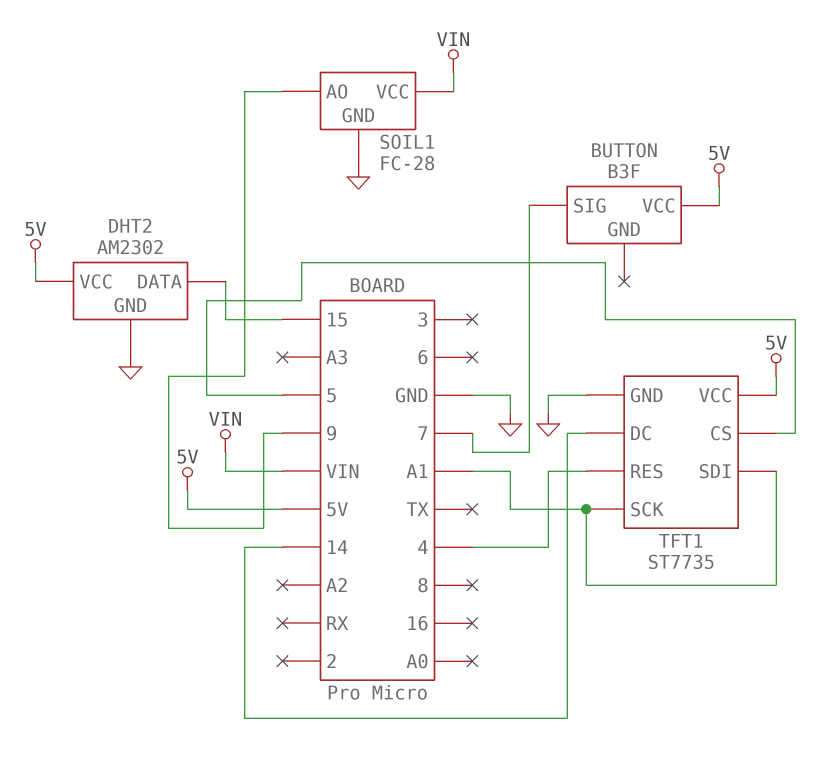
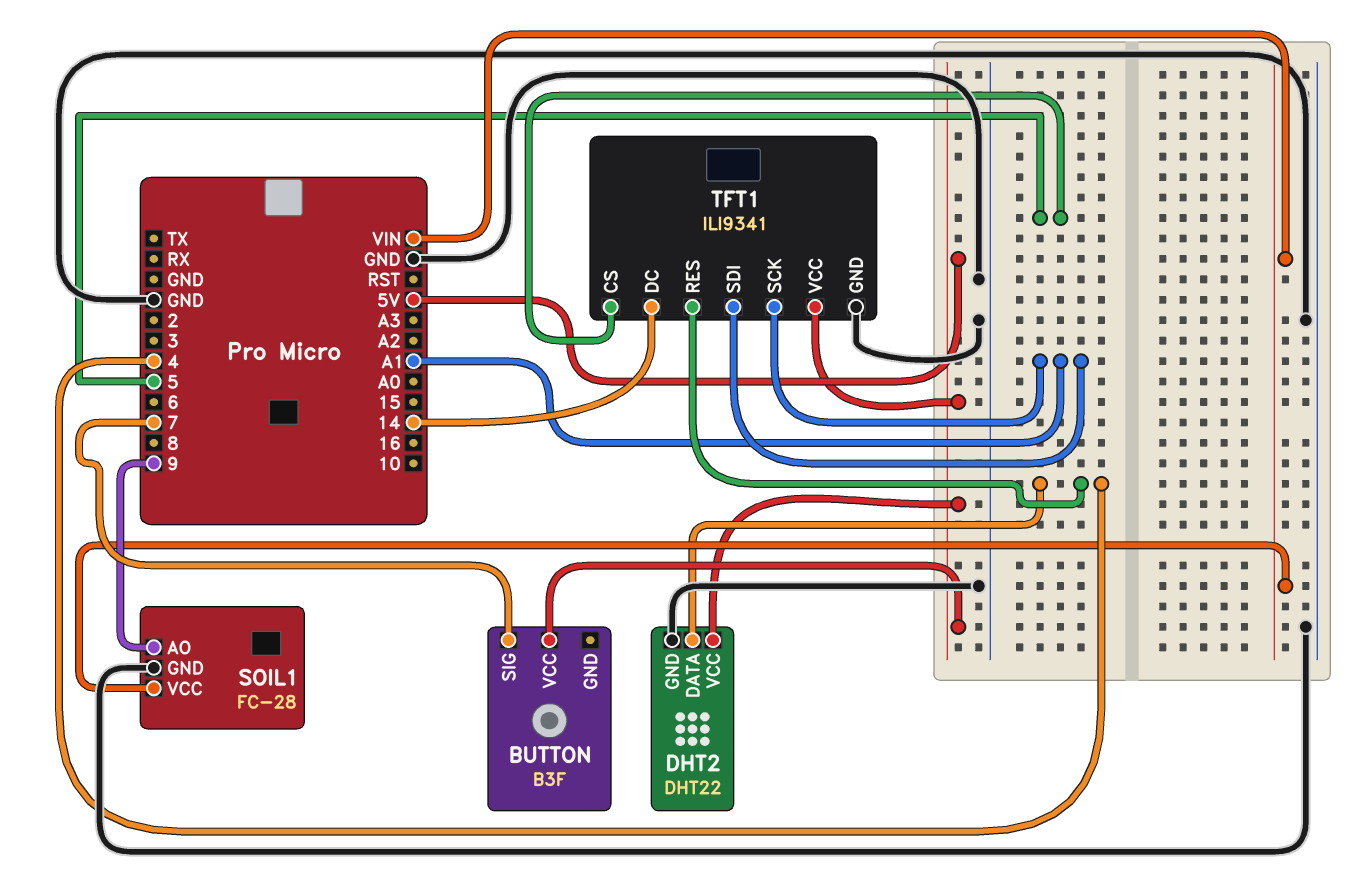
DHT2: AM2302 -> DHT22
DHT2 pin DATA: 15 -> 4
TFT1: ST7735 -> ILI9341

